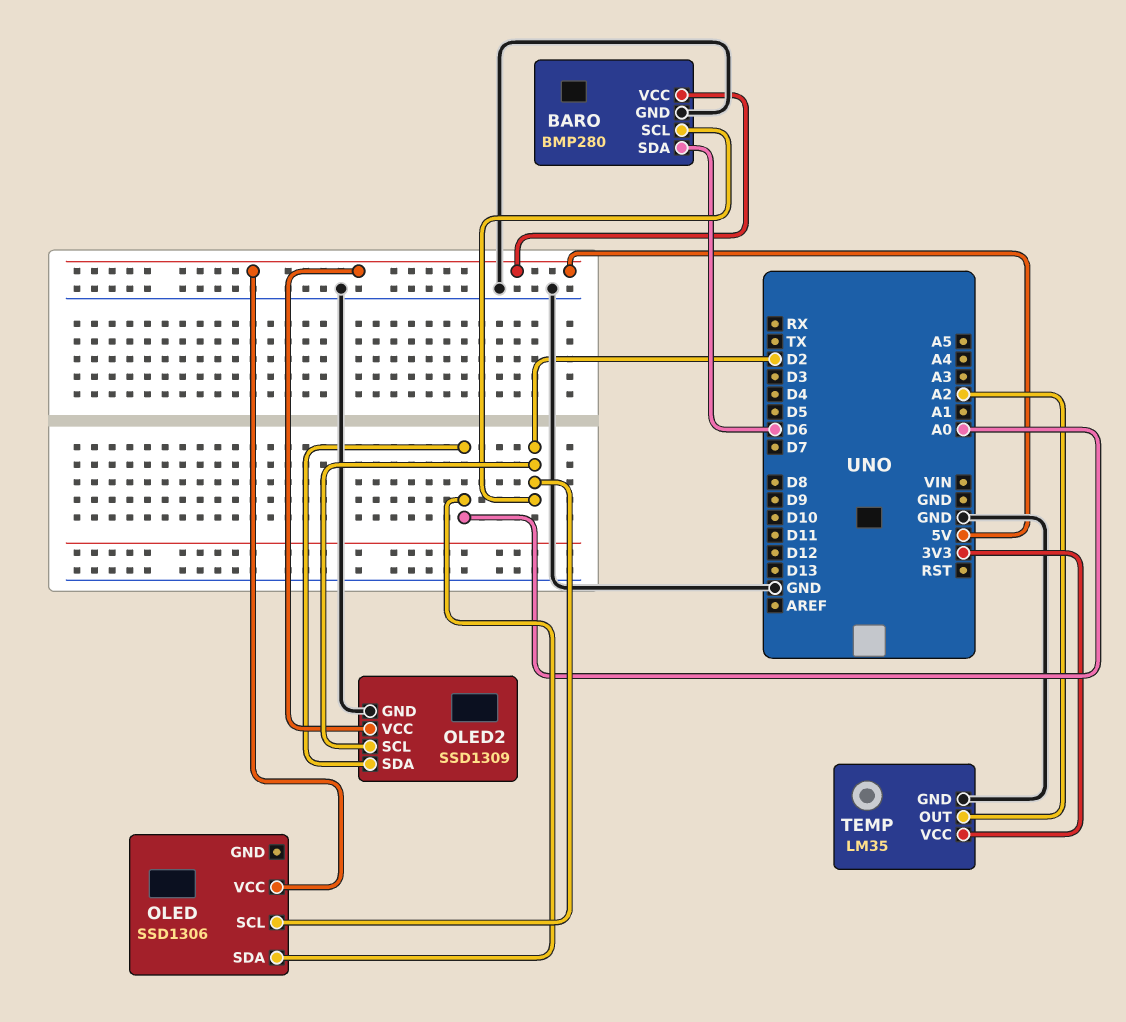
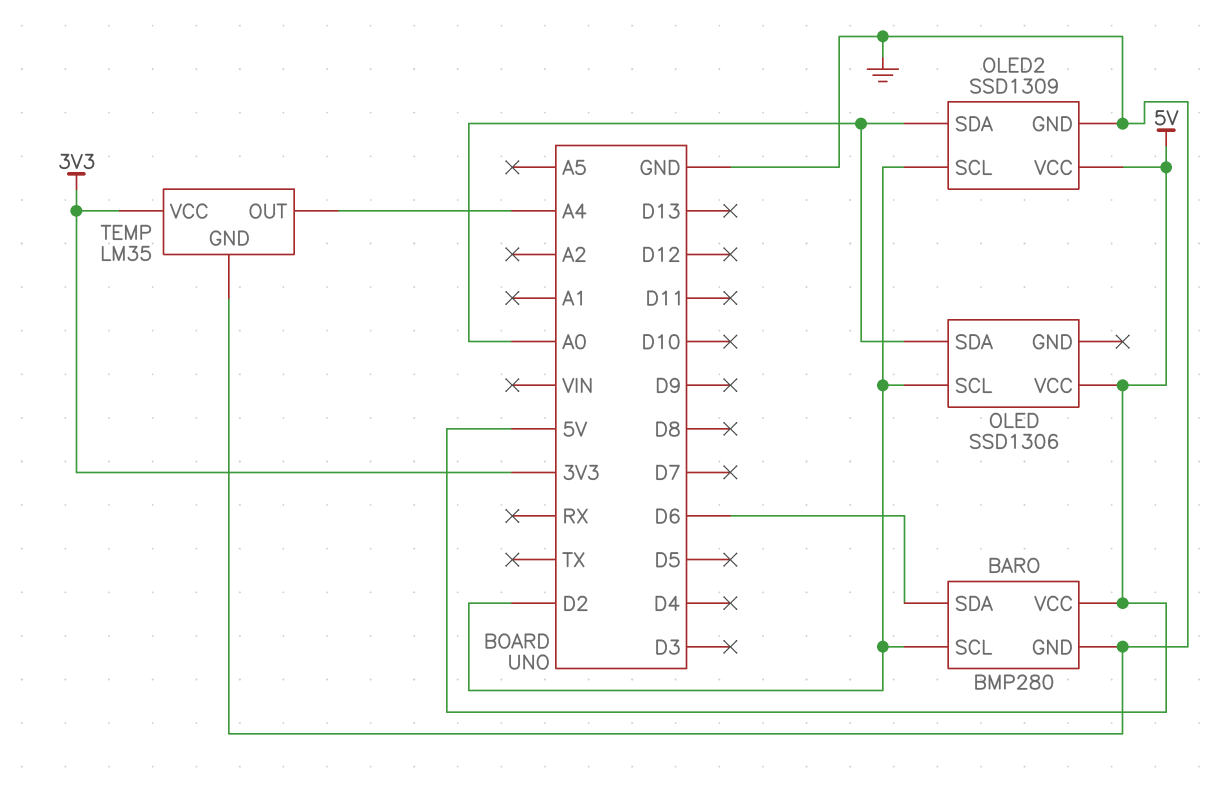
TEMP pin OUT: A2 -> A4

